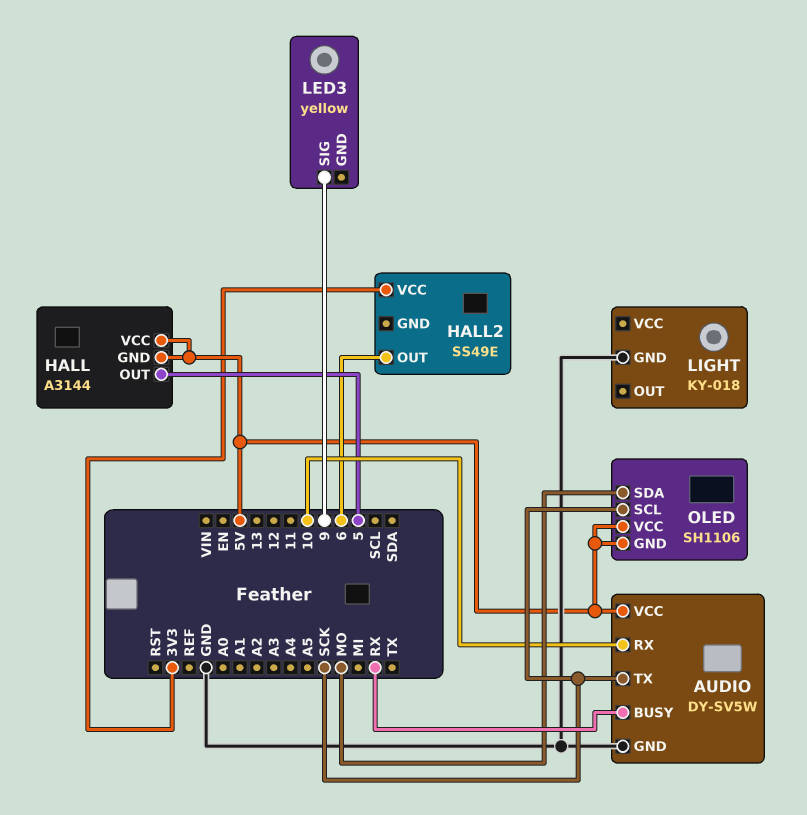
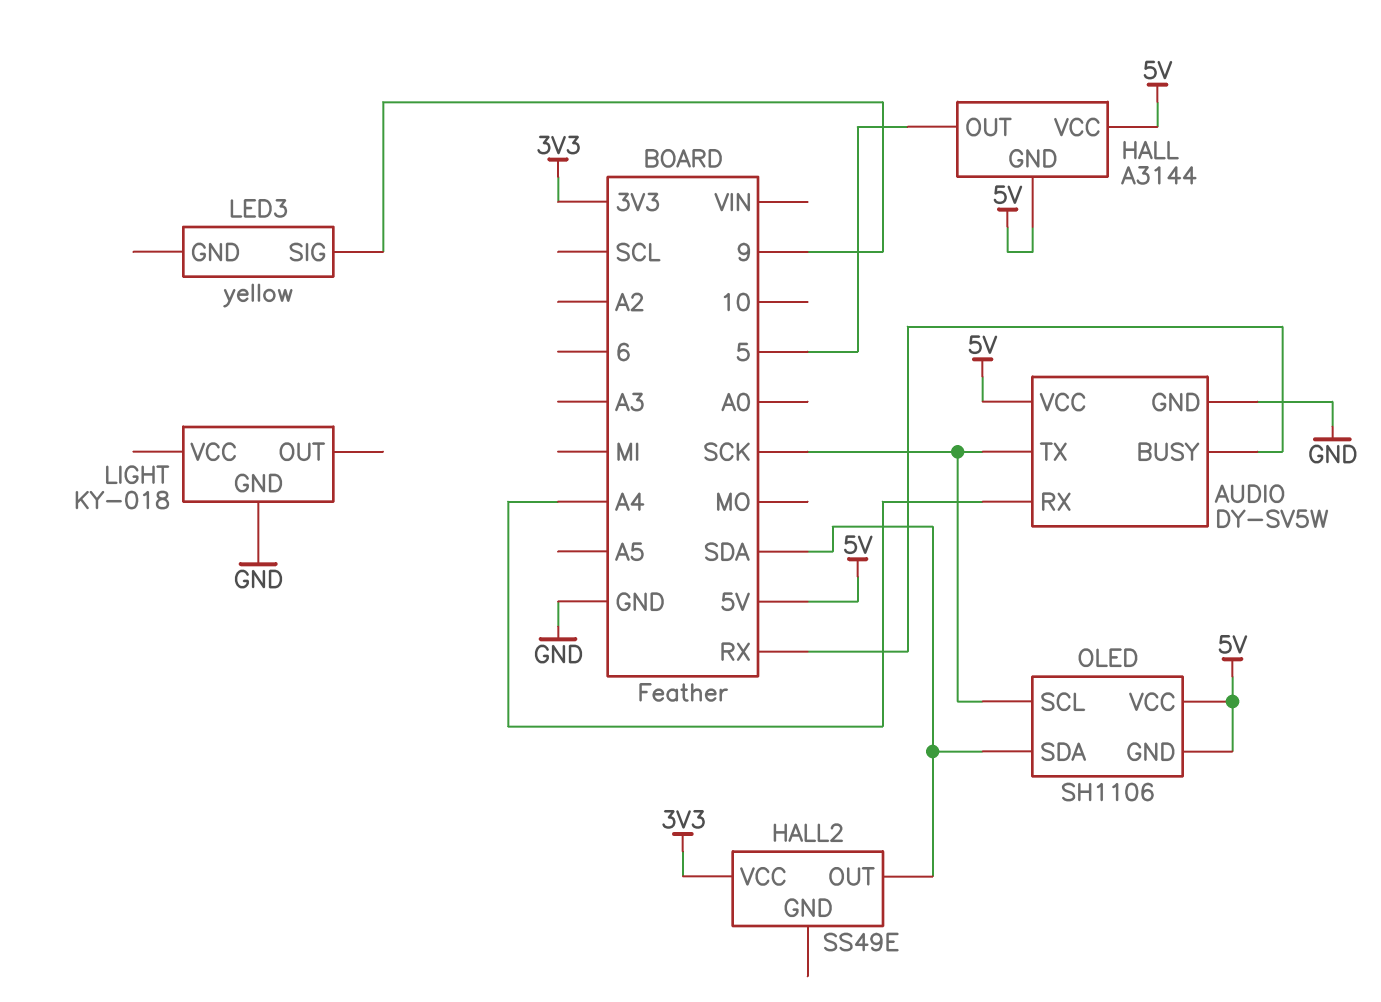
AUDIO pin RX: 10 -> A4
HALL2 pin OUT: 6 -> SDA
OLED pin SDA: MO -> SDA

